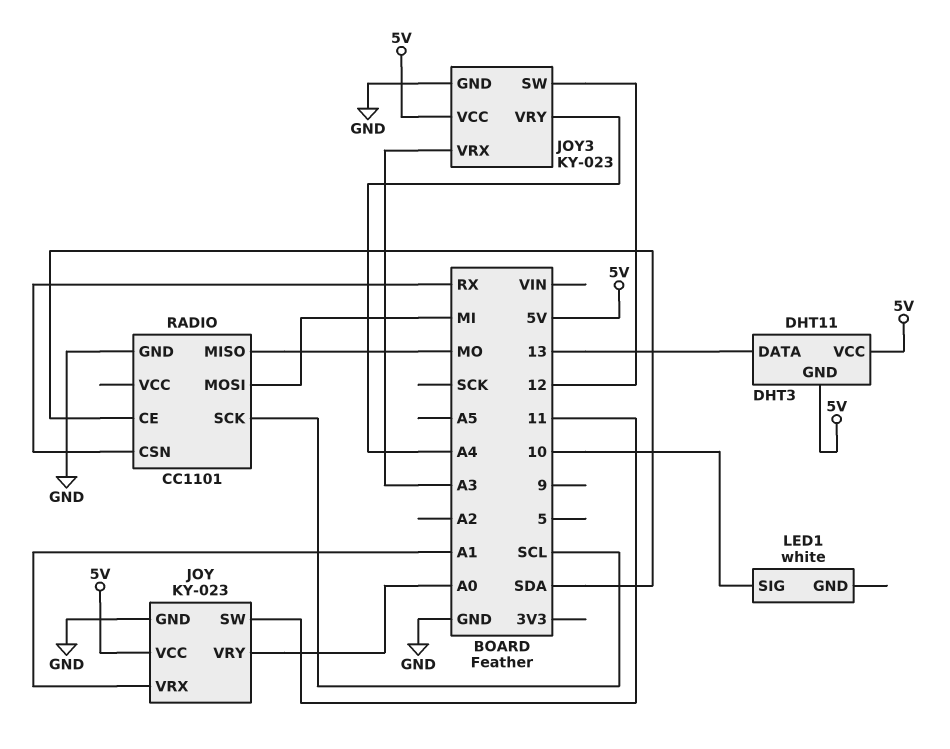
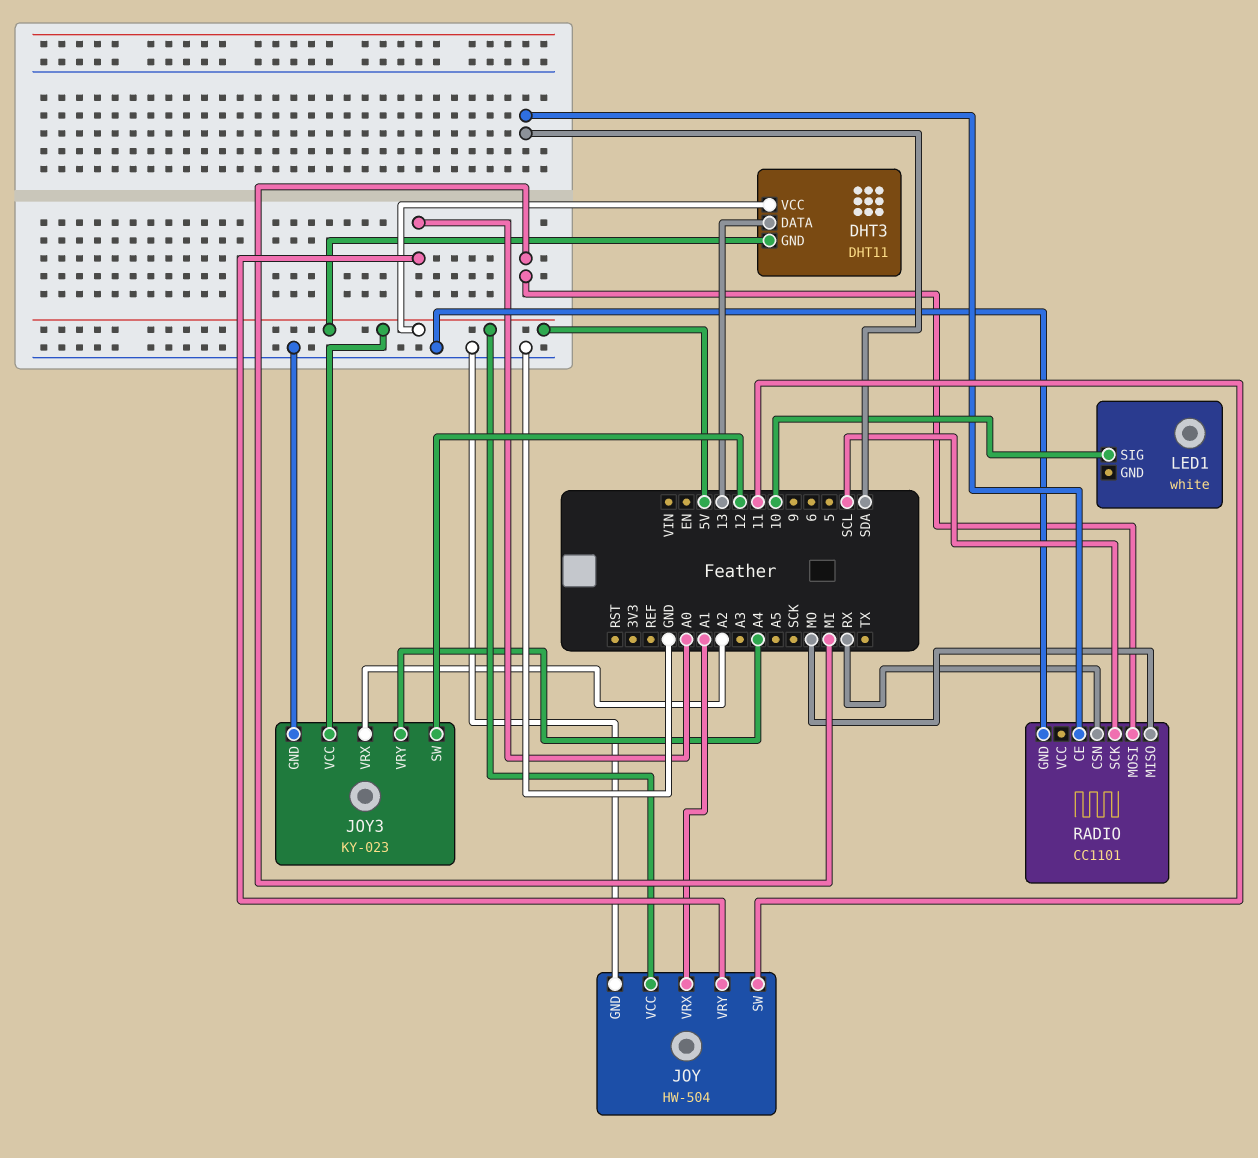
JOY: KY-023 -> HW-504
JOY3 pin VRX: A3 -> A2

